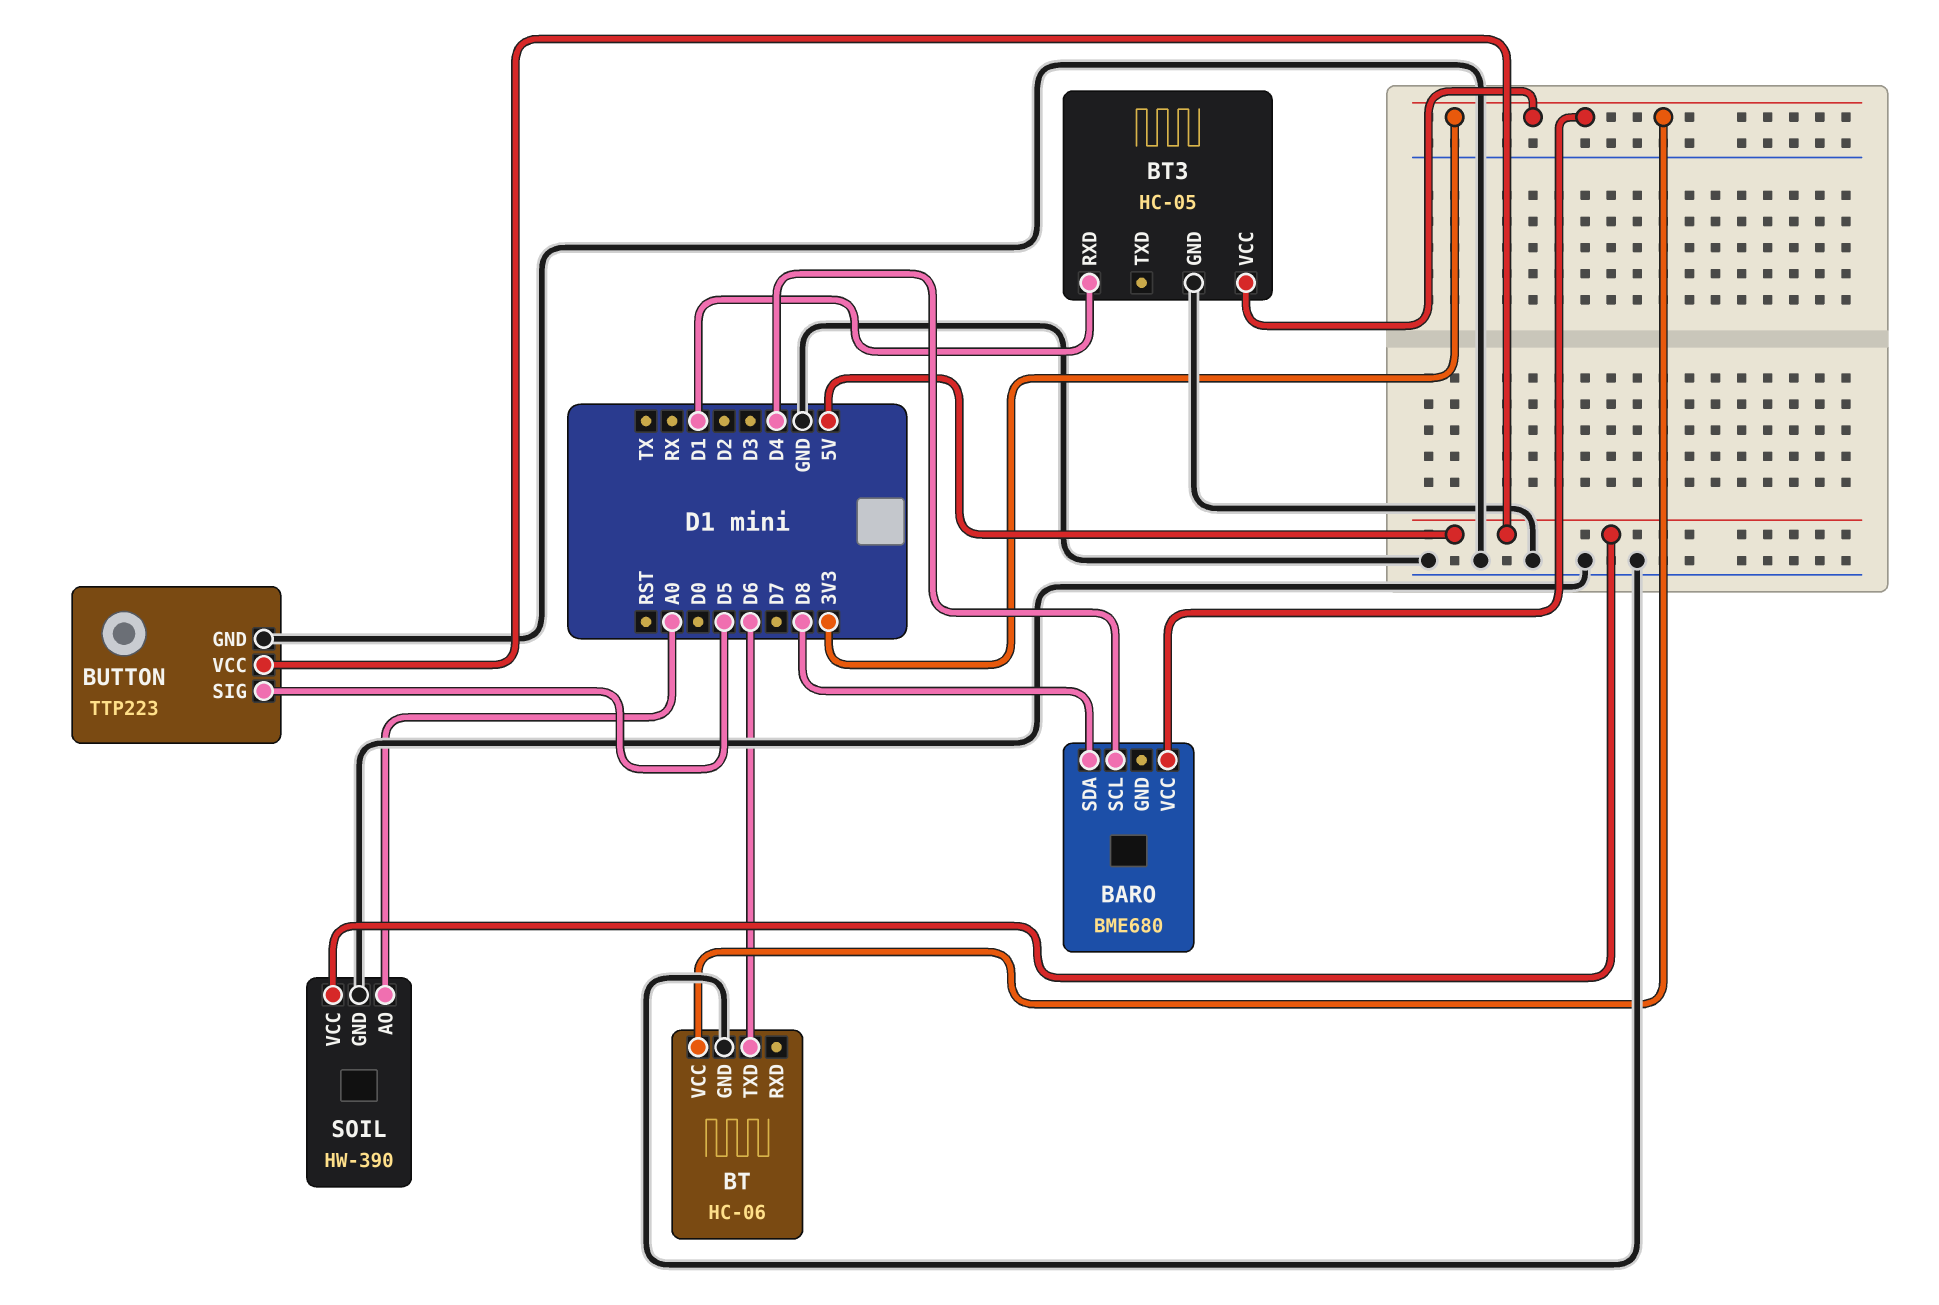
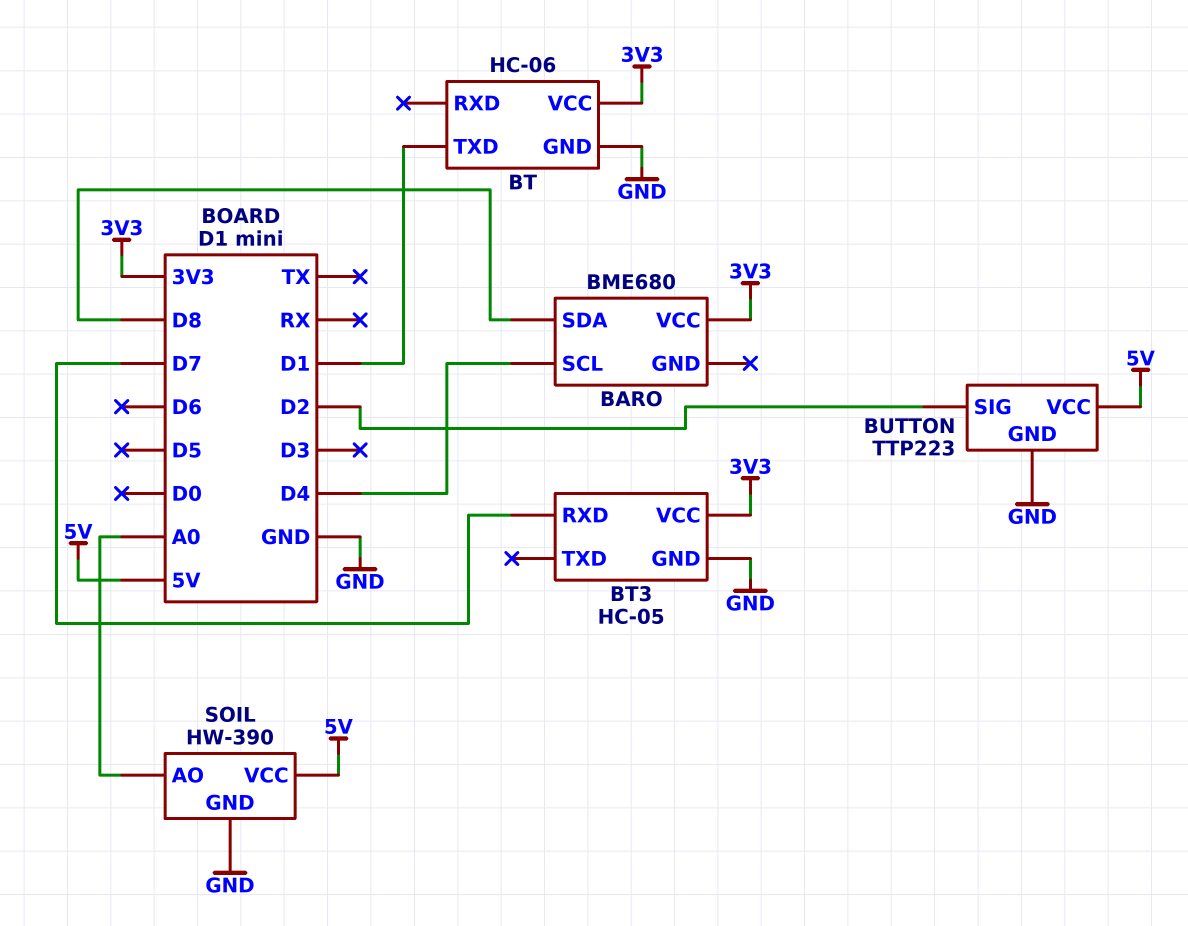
BT pin TXD: D6 -> D1
BT3 pin RXD: D1 -> D7
BUTTON pin SIG: D5 -> D2

